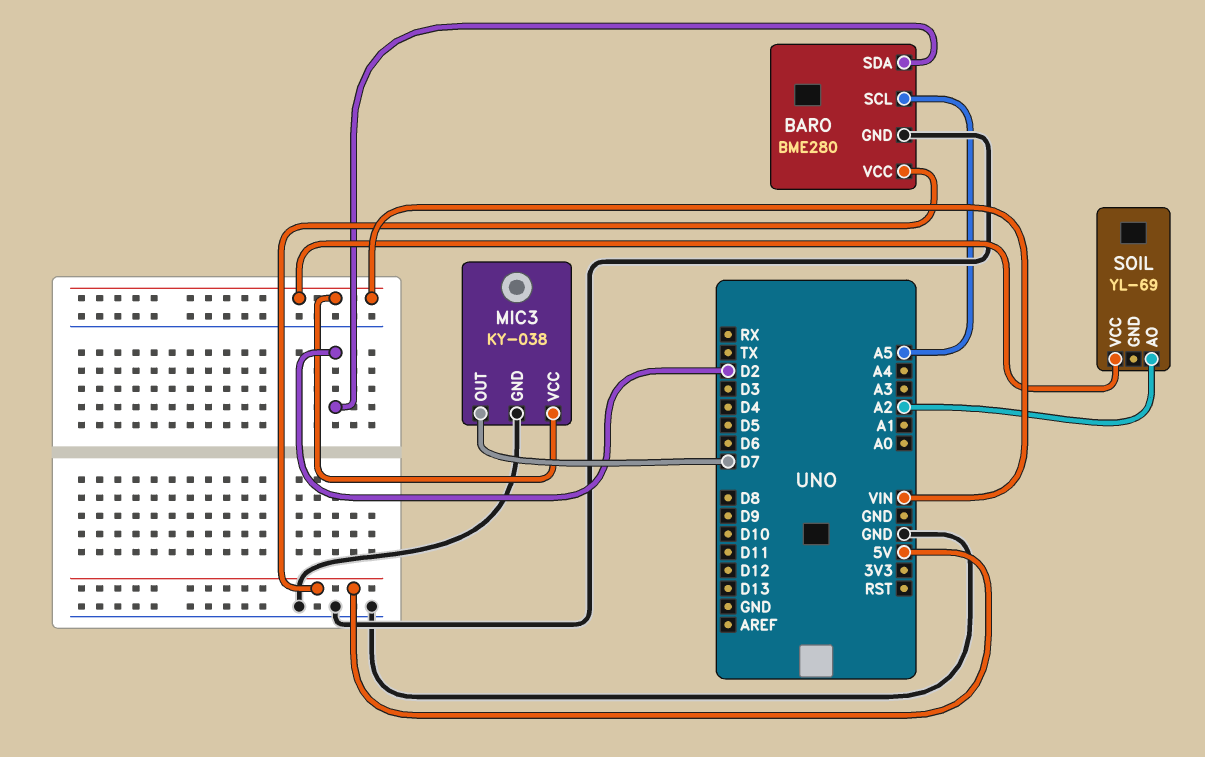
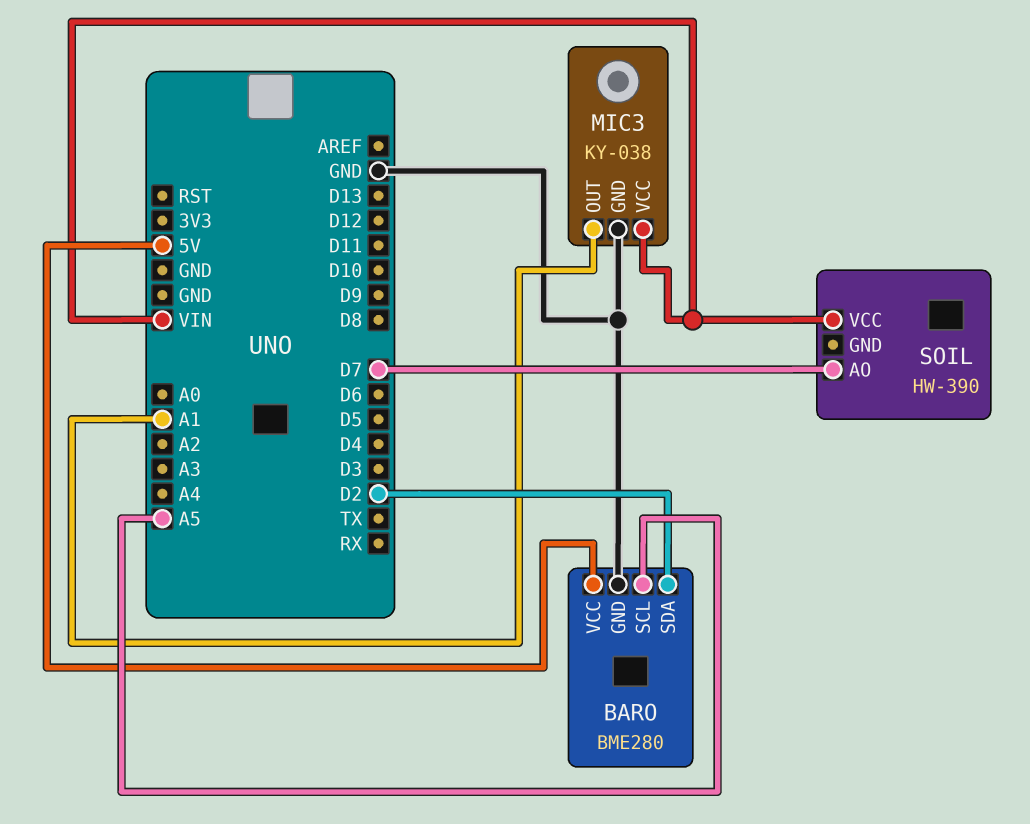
MIC3 pin OUT: D7 -> A1
SOIL: YL-69 -> HW-390
SOIL pin AO: A2 -> D7

